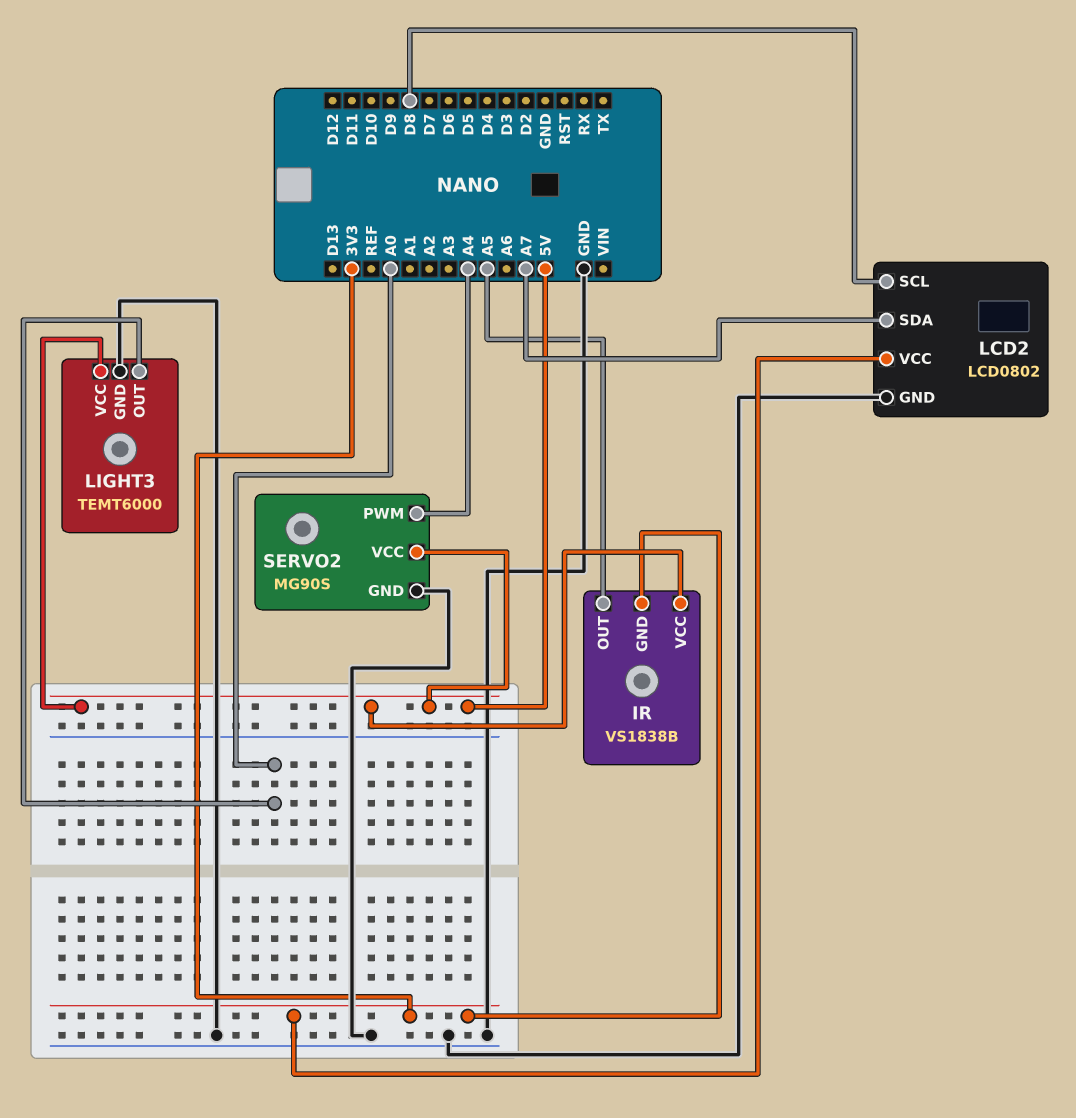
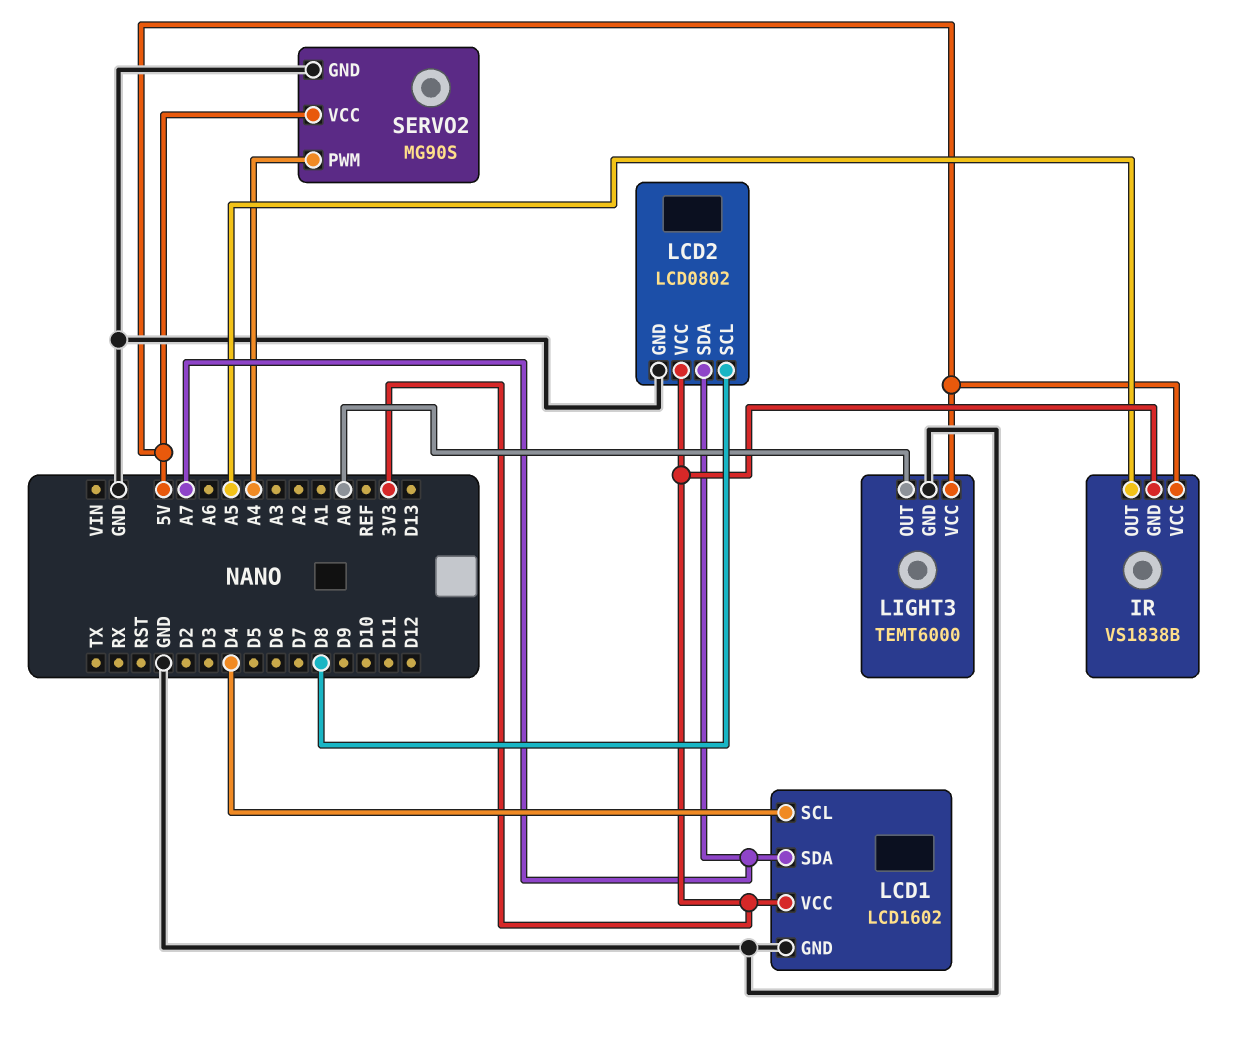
LCD1: none -> LCD1602
LCD1 pin GND: none -> GND
LCD1 pin SCL: none -> D4
LCD1 pin SDA: none -> A7
LCD1 pin VCC: none -> 3V3

